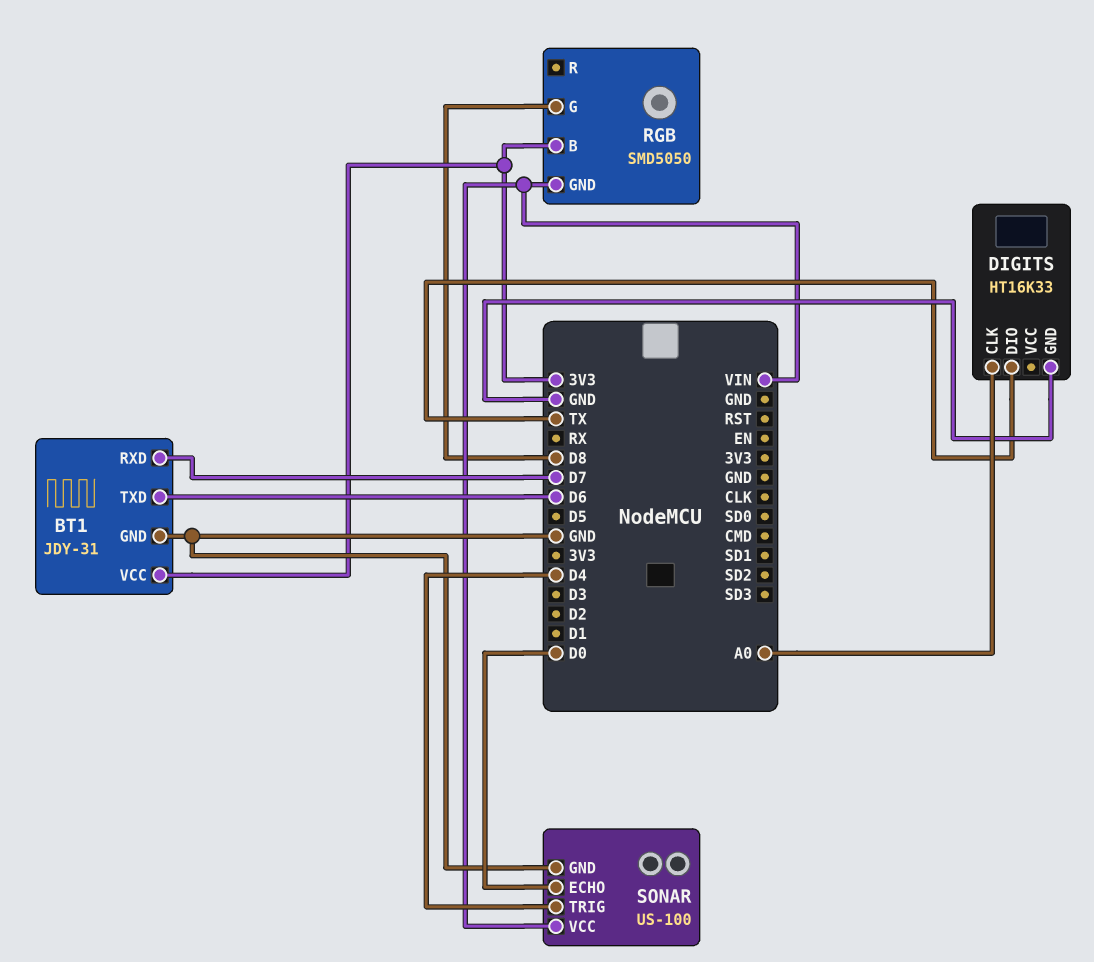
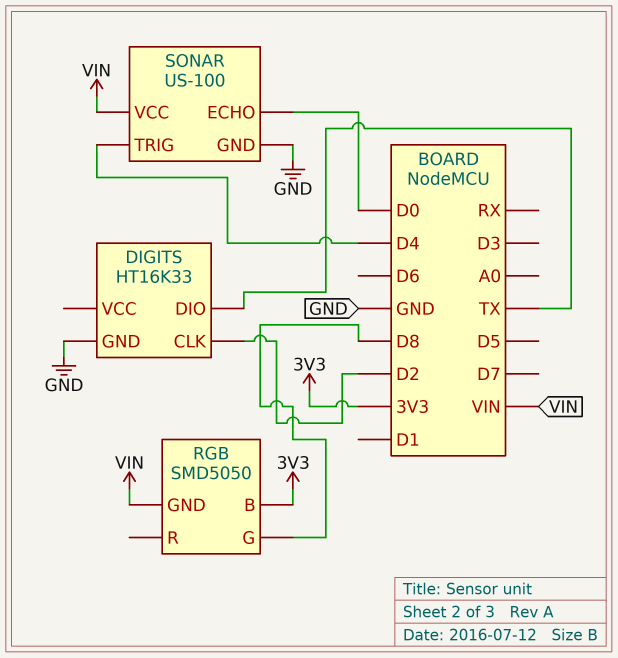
BT1: JDY-31 -> none
BT1 pin GND: GND -> none
BT1 pin RXD: D7 -> none
BT1 pin TXD: D6 -> none
BT1 pin VCC: 3V3 -> none
DIGITS pin CLK: A0 -> D2

